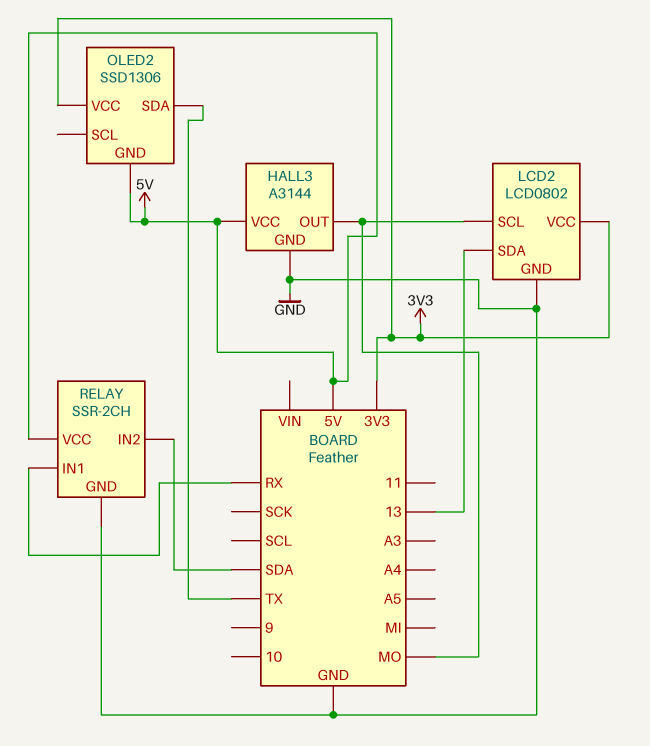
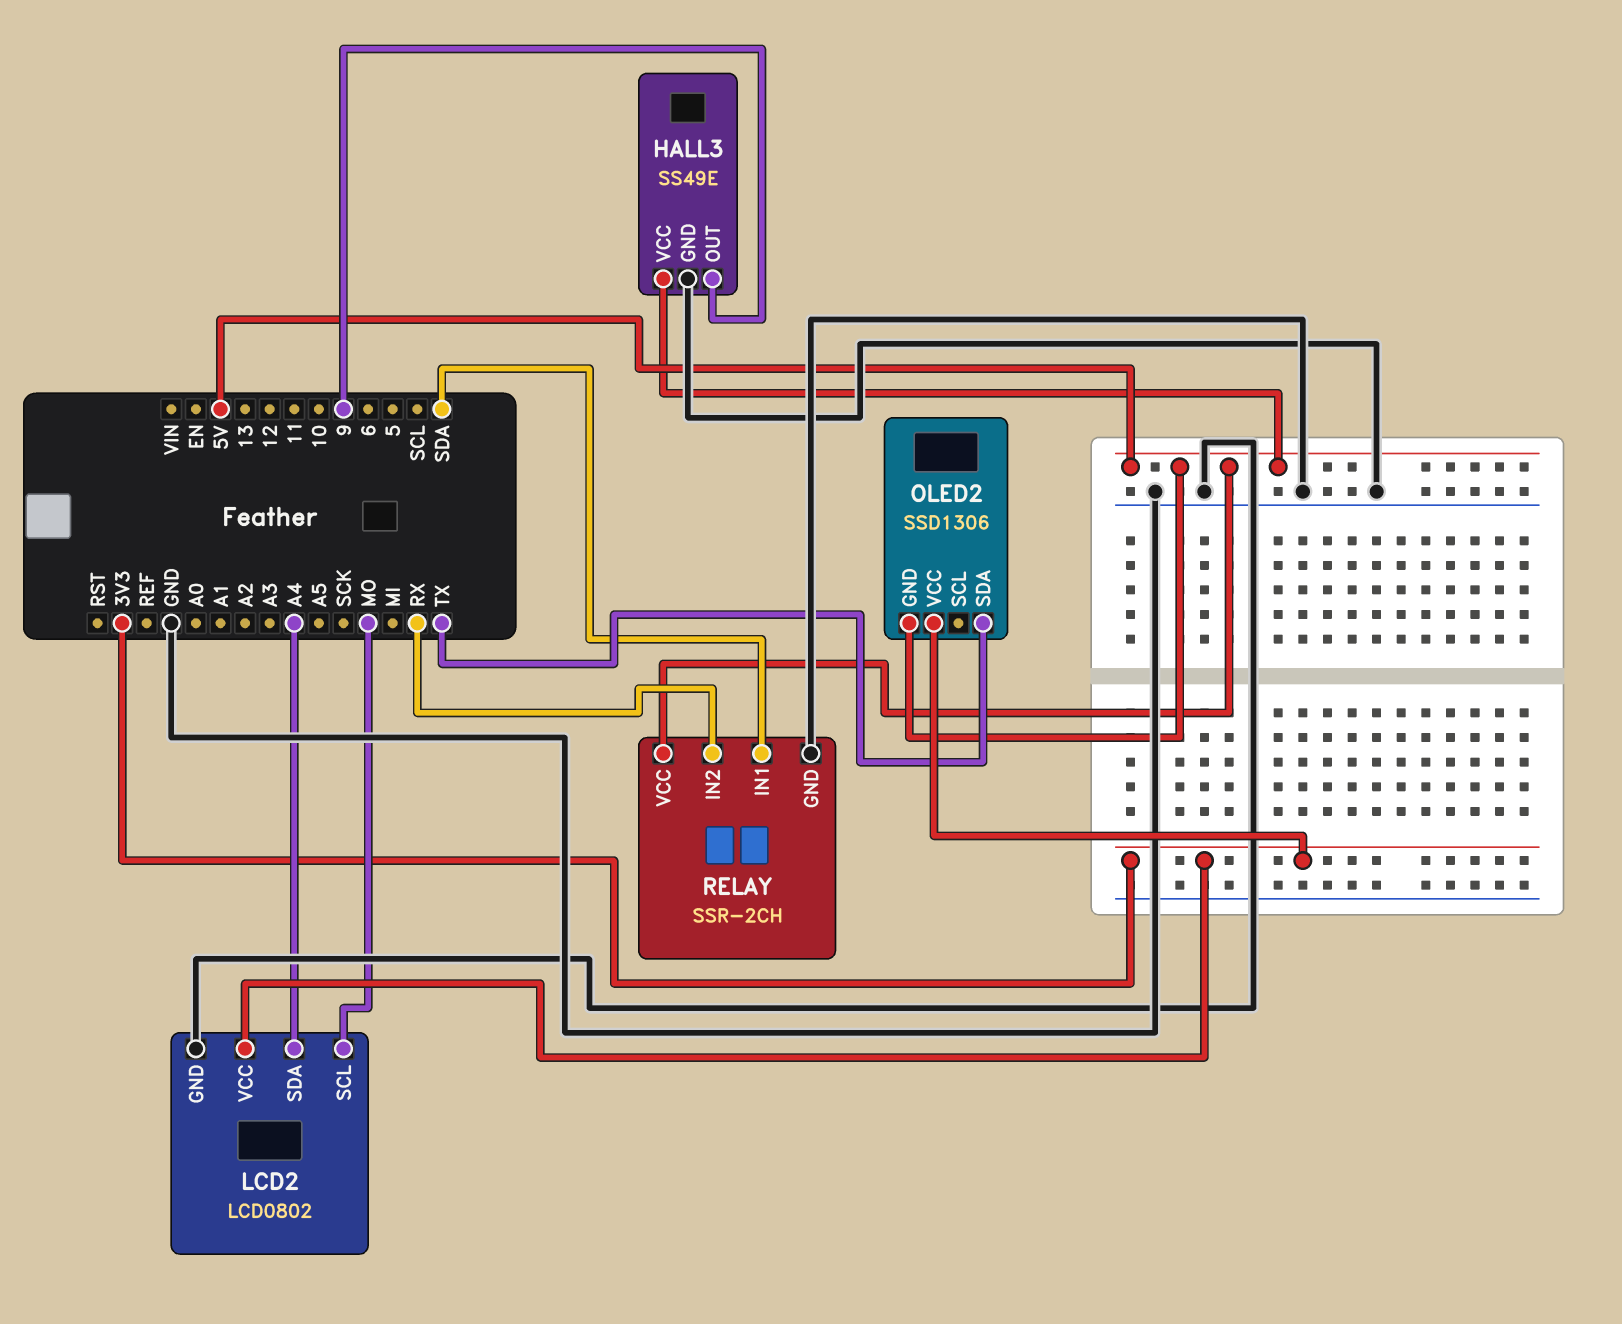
HALL3: A3144 -> SS49E
HALL3 pin OUT: MO -> 9
LCD2 pin SDA: 13 -> A4
RELAY pin IN1: RX -> SDA
RELAY pin IN2: SDA -> RX

